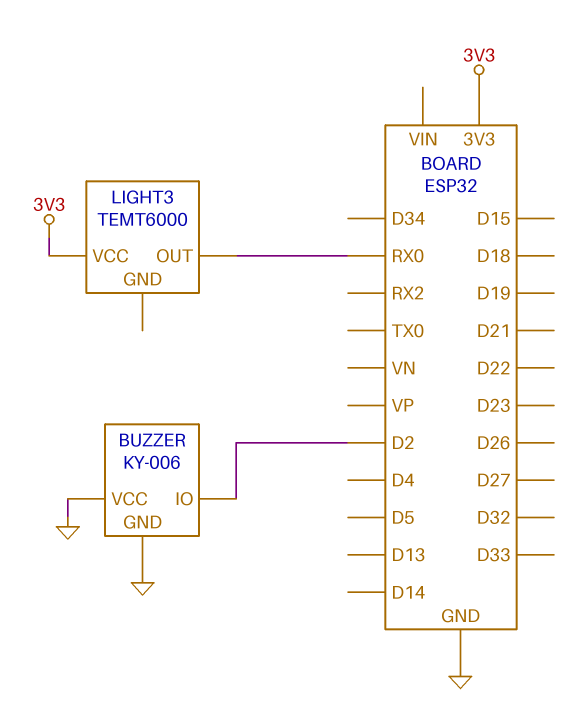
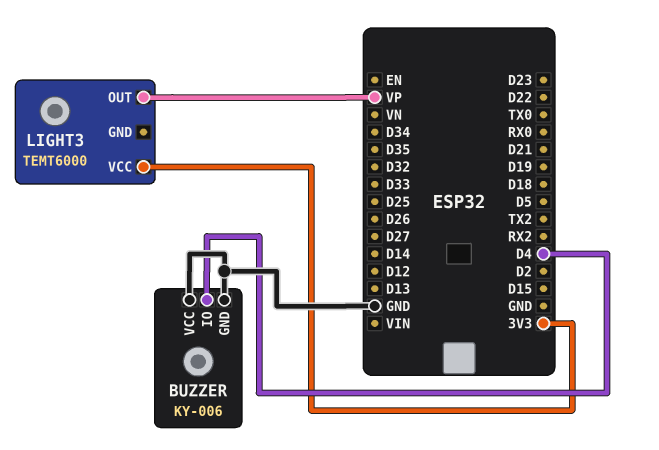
BUZZER pin IO: D2 -> D4
LIGHT3 pin OUT: RX0 -> VP

